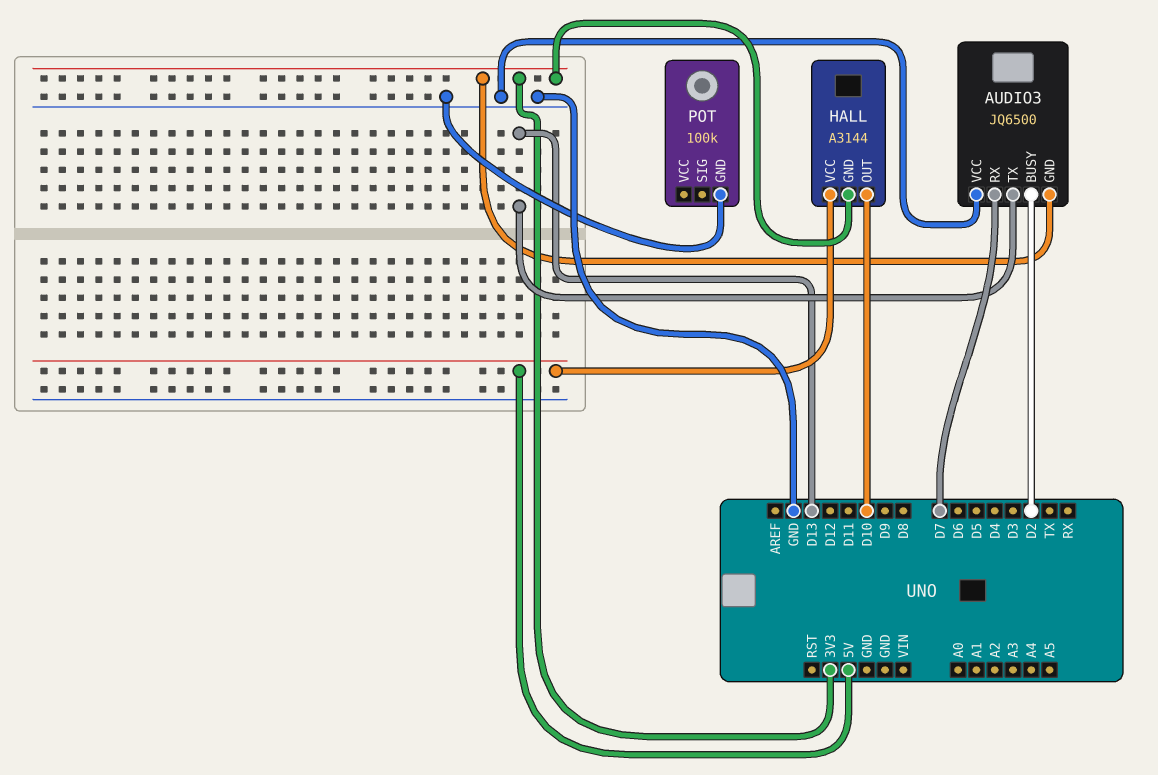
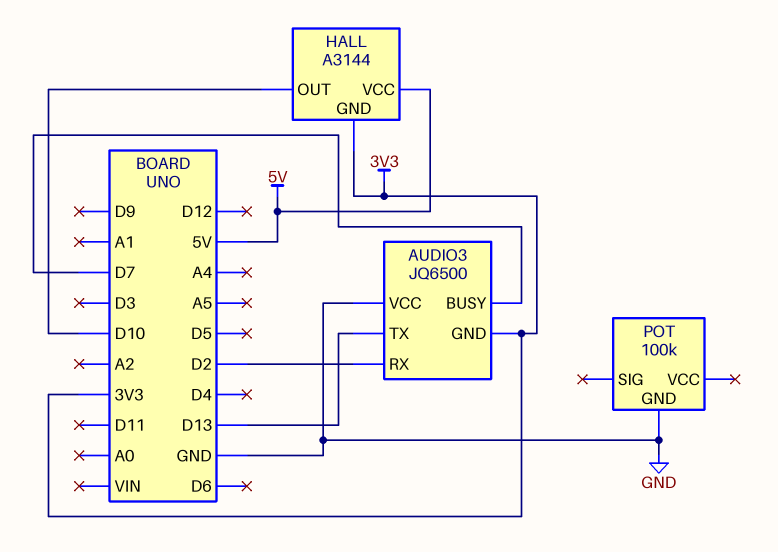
AUDIO3 pin BUSY: D2 -> D7
AUDIO3 pin RX: D7 -> D2

